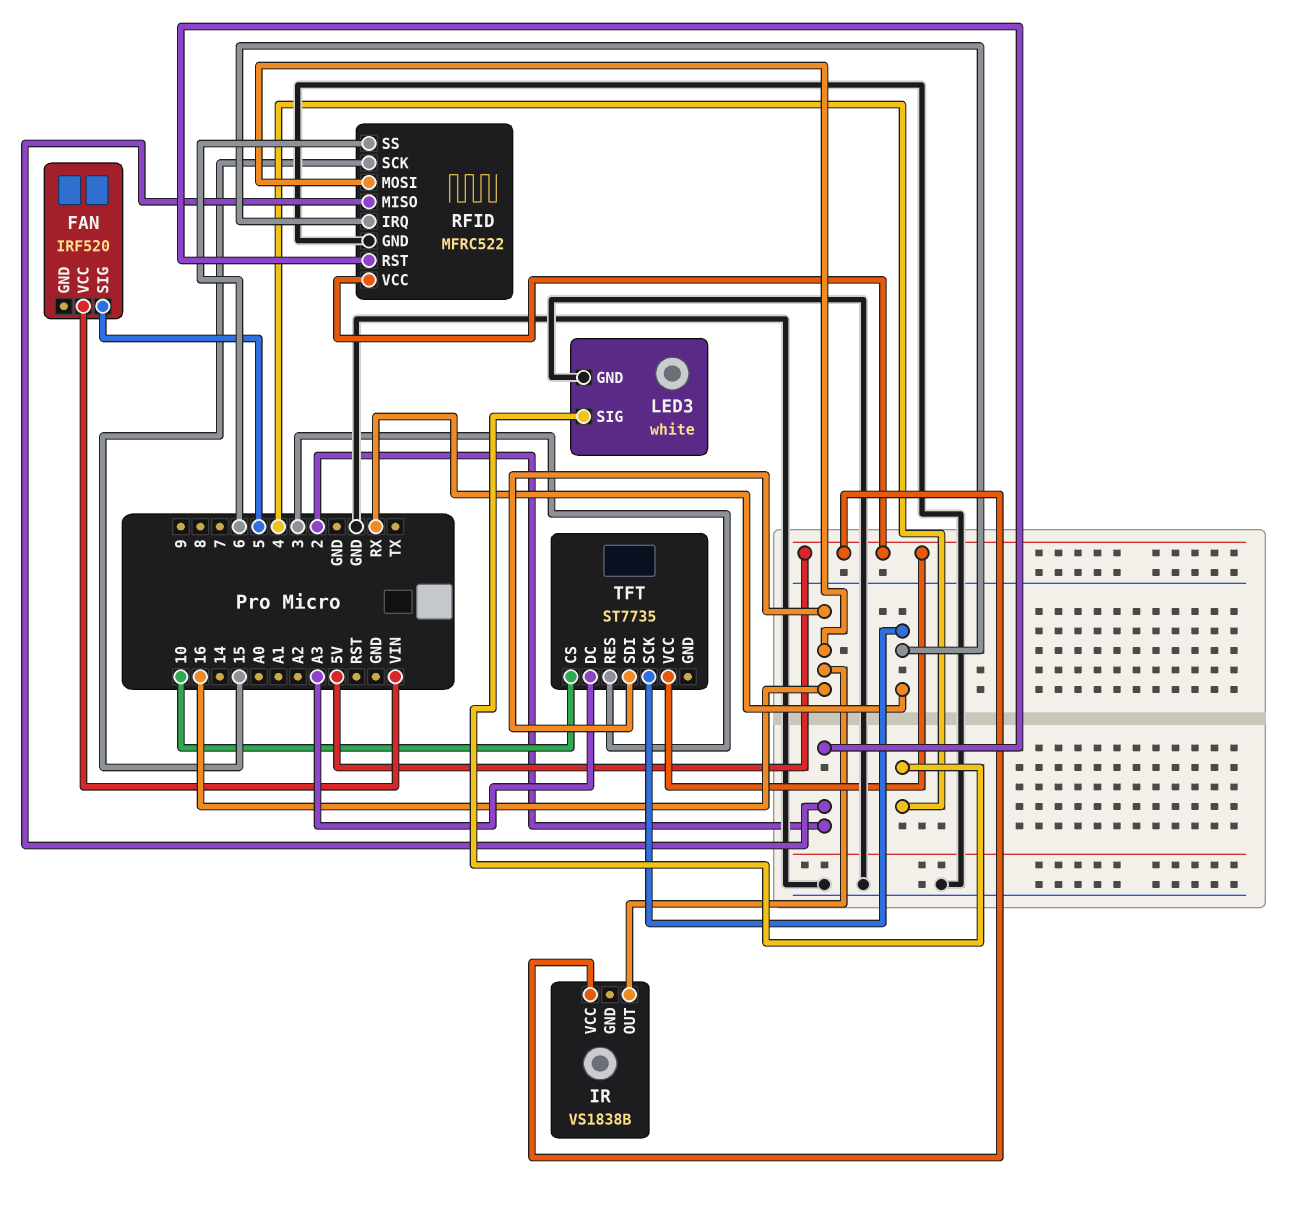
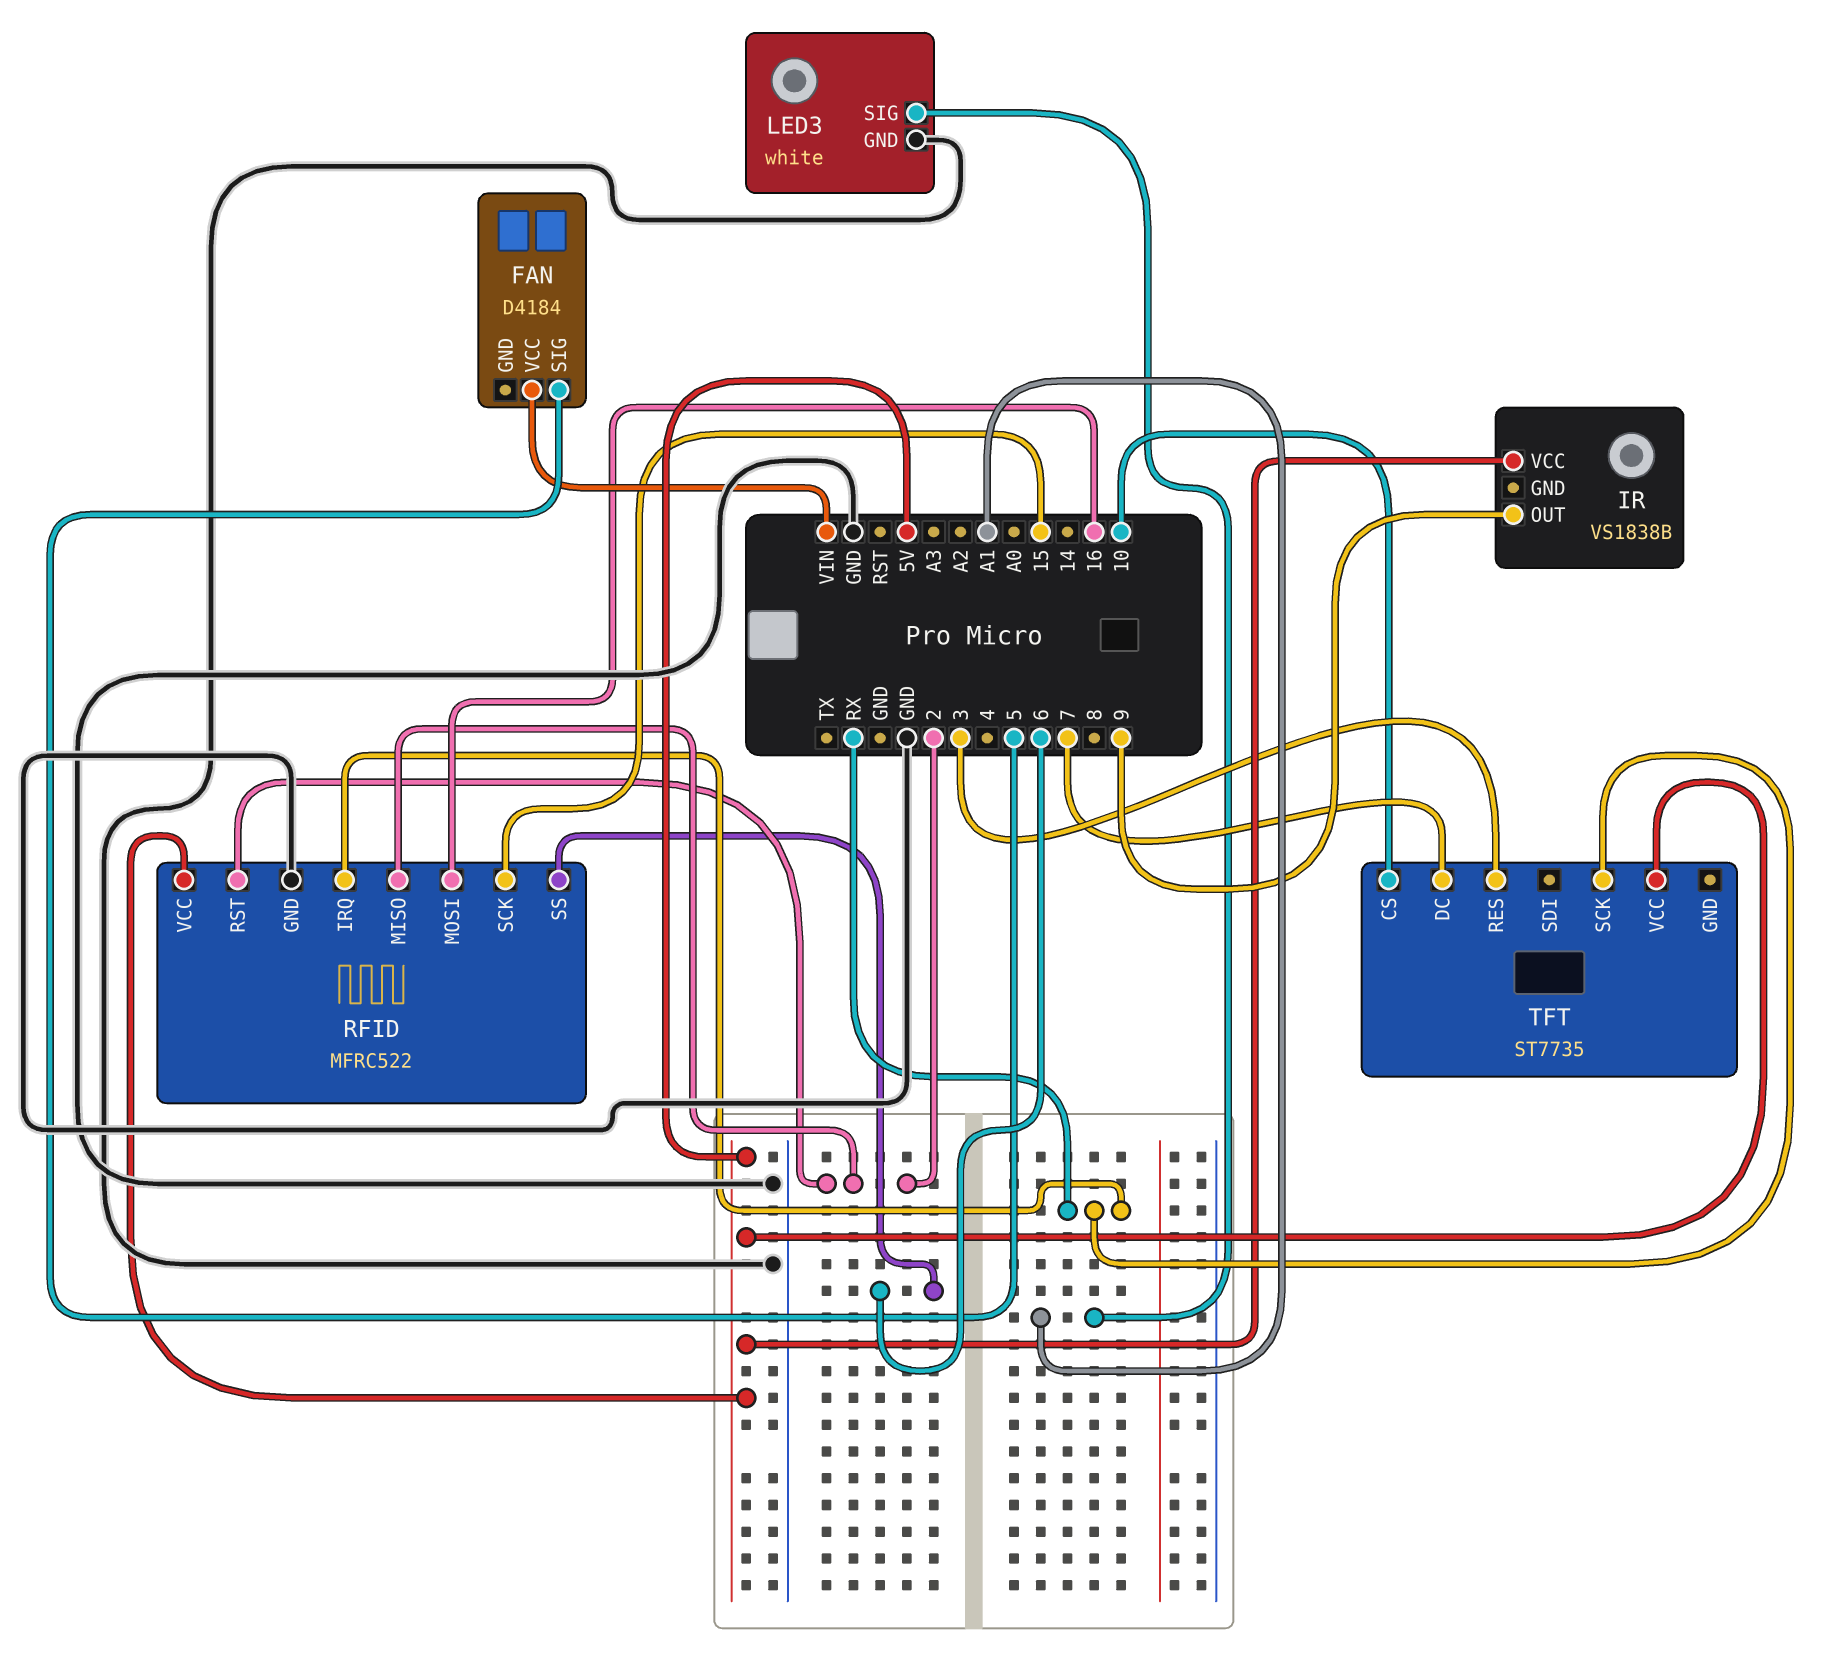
FAN: IRF520 -> D4184
IR pin OUT: 16 -> 9
LED3 pin SIG: 4 -> A1
TFT pin DC: A3 -> 7
TFT pin SDI: 16 -> none

